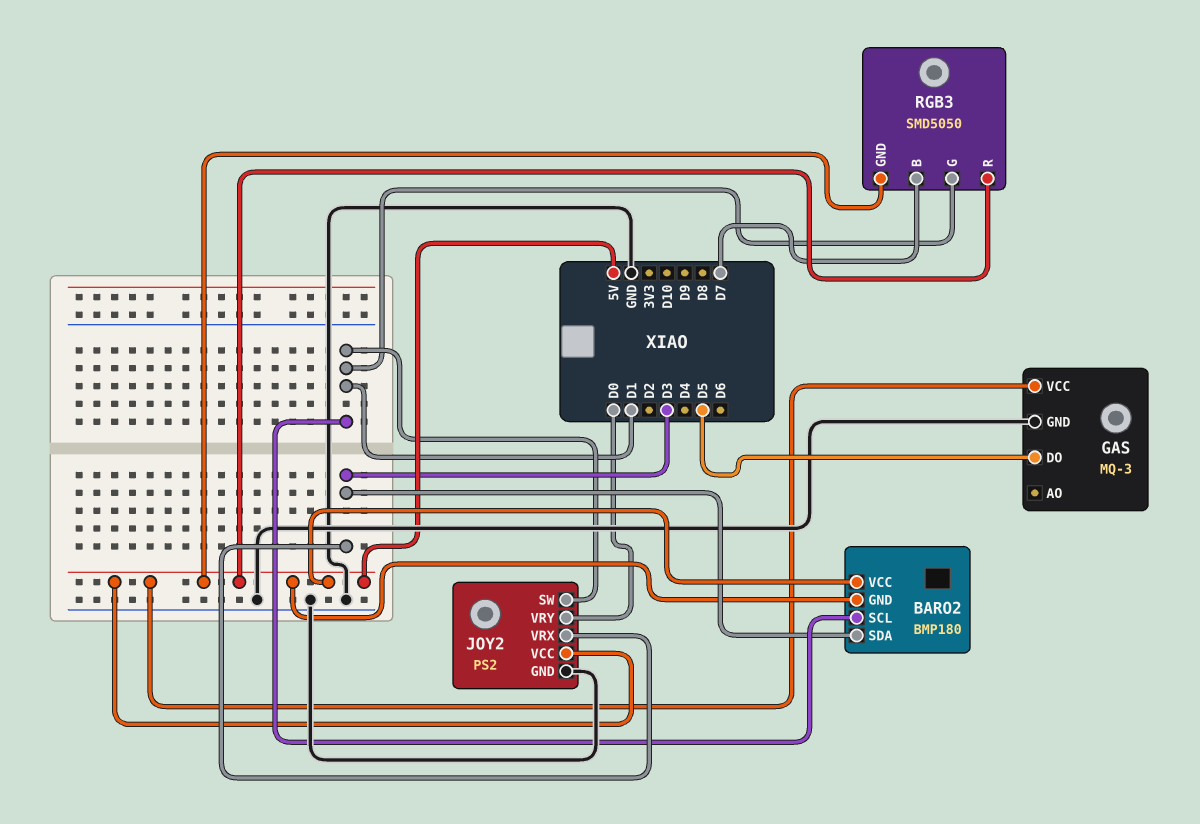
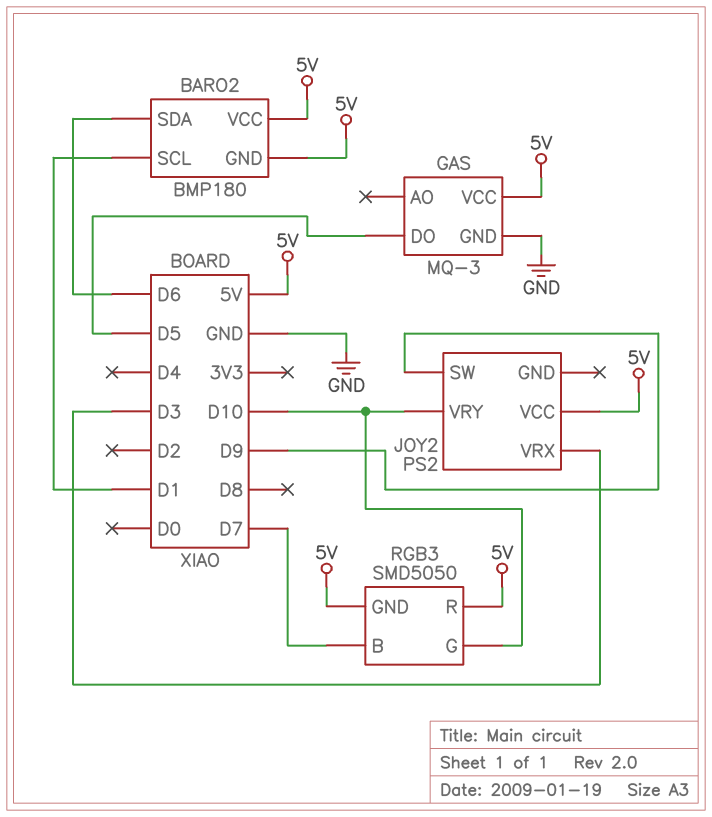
BARO2 pin SDA: D3 -> D6
JOY2 pin GND: GND -> none
JOY2 pin SW: D1 -> D9
JOY2 pin VRY: D0 -> D10
RGB3 pin G: D1 -> D10

